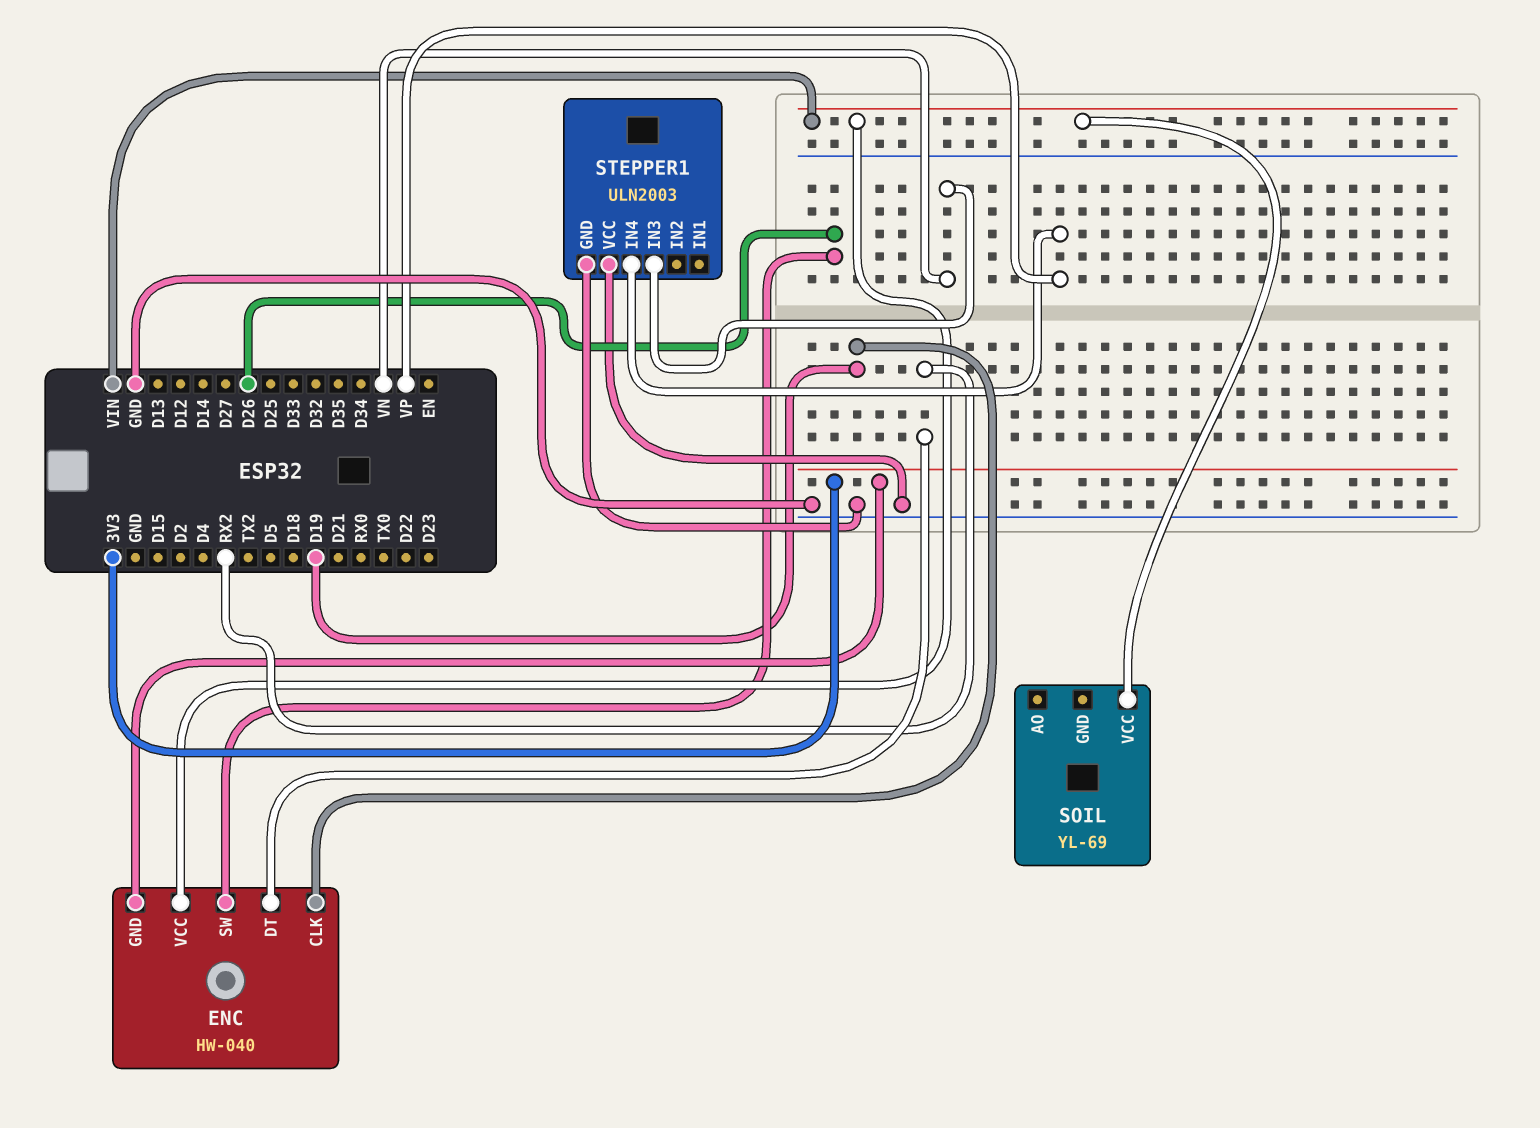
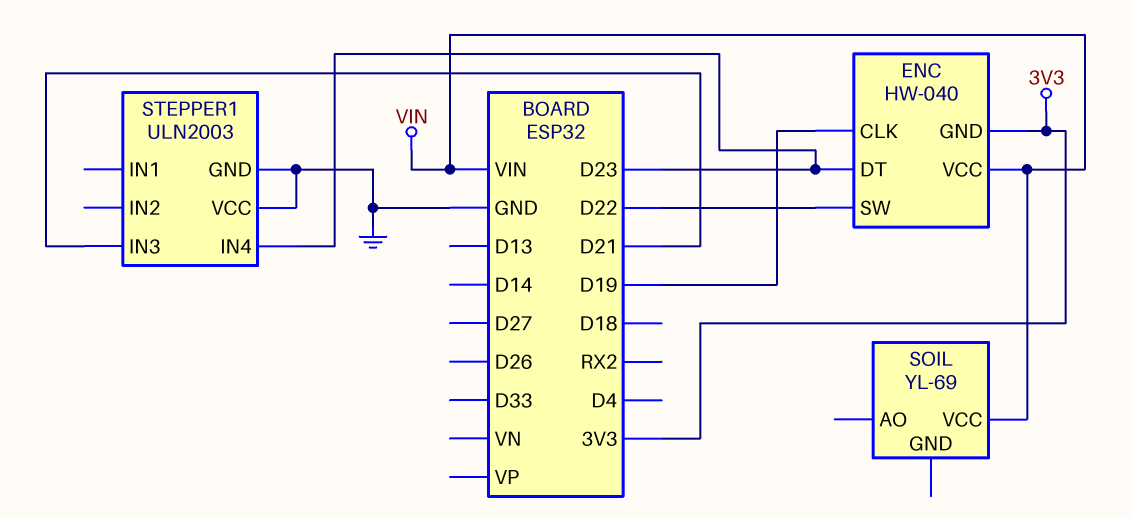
ENC pin DT: RX2 -> D23
ENC pin SW: D26 -> D22
STEPPER1 pin IN3: VN -> D21
STEPPER1 pin IN4: VP -> D23

